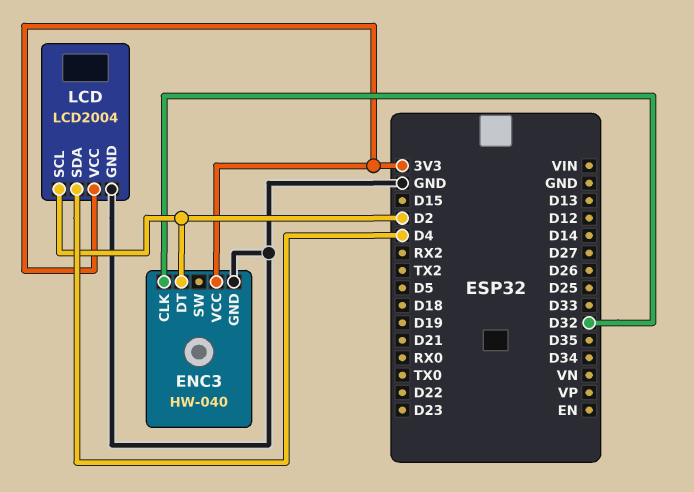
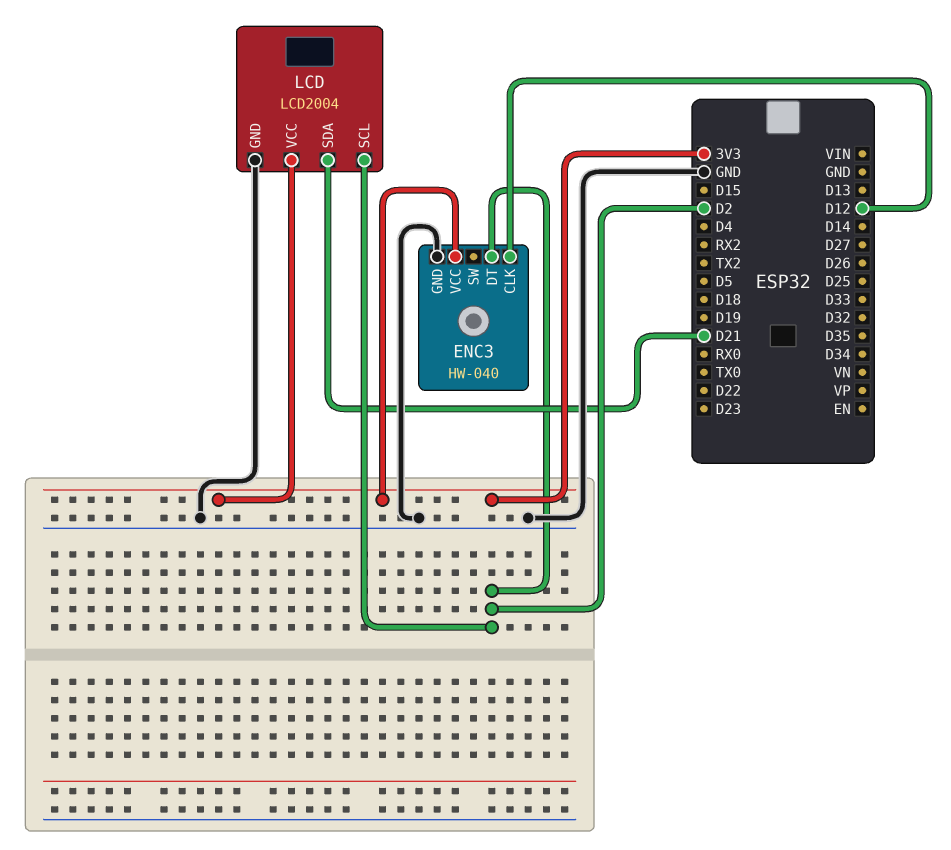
ENC3 pin CLK: D32 -> D12
LCD pin SDA: D4 -> D21

